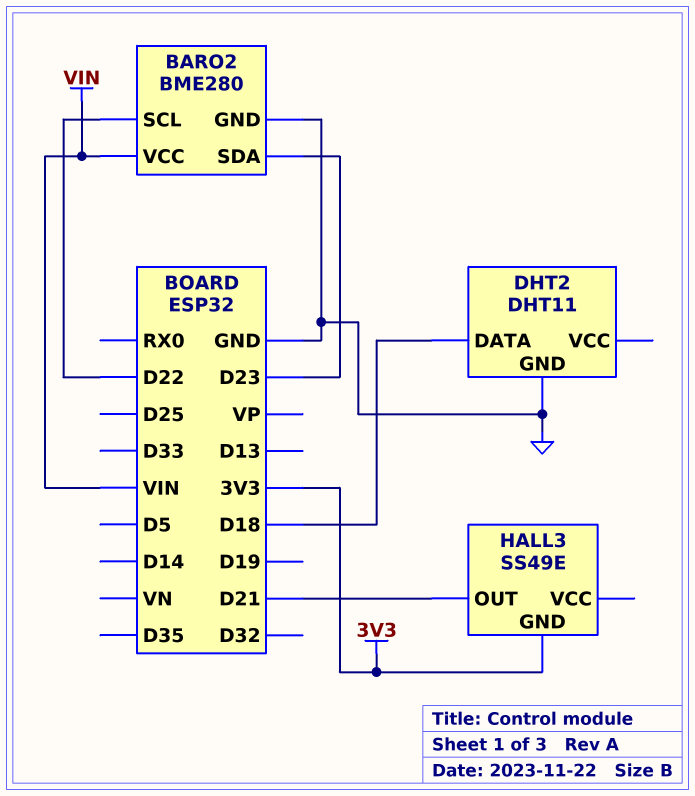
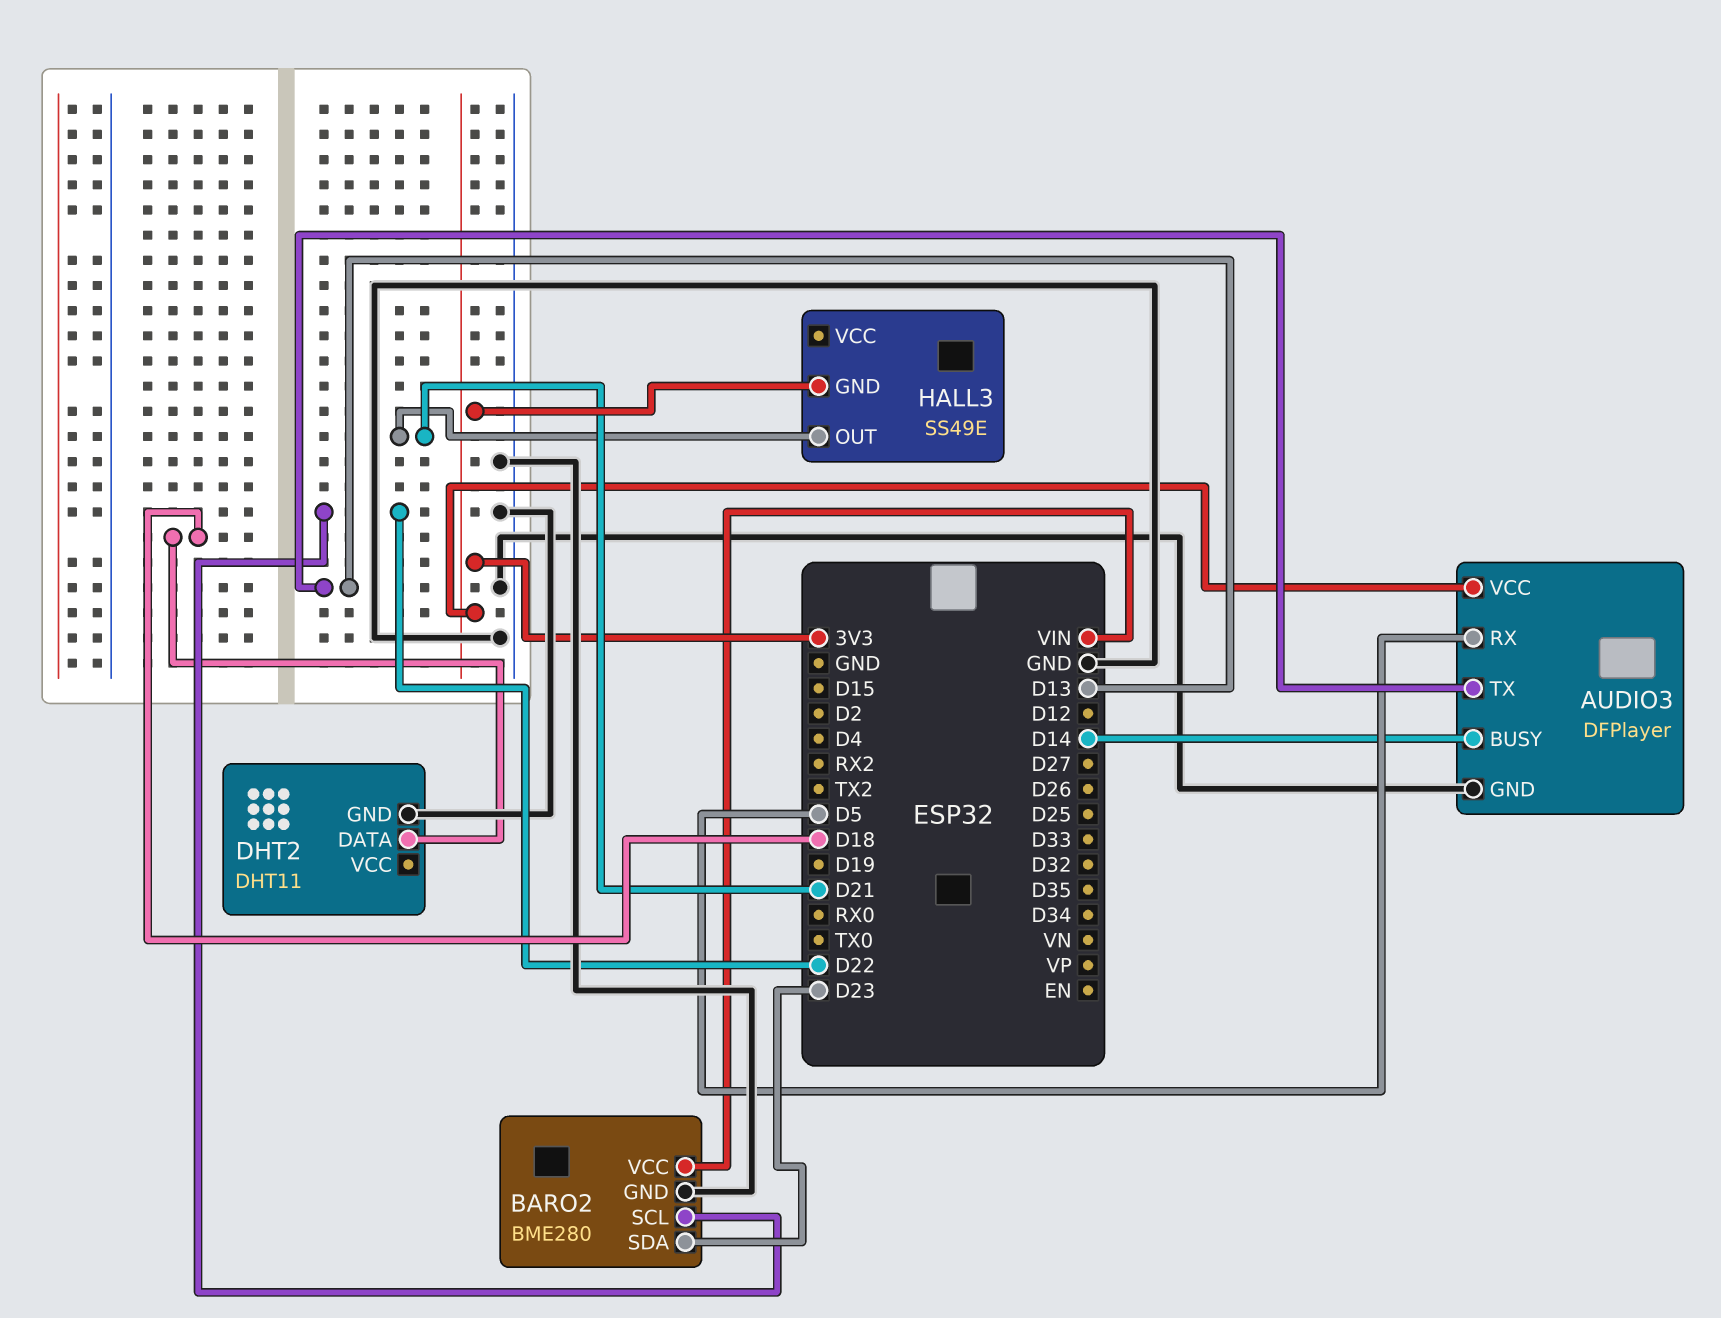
AUDIO3: none -> DFPlayer
AUDIO3 pin BUSY: none -> D14
AUDIO3 pin GND: none -> GND
AUDIO3 pin RX: none -> D5
AUDIO3 pin TX: none -> D13
AUDIO3 pin VCC: none -> 3V3

